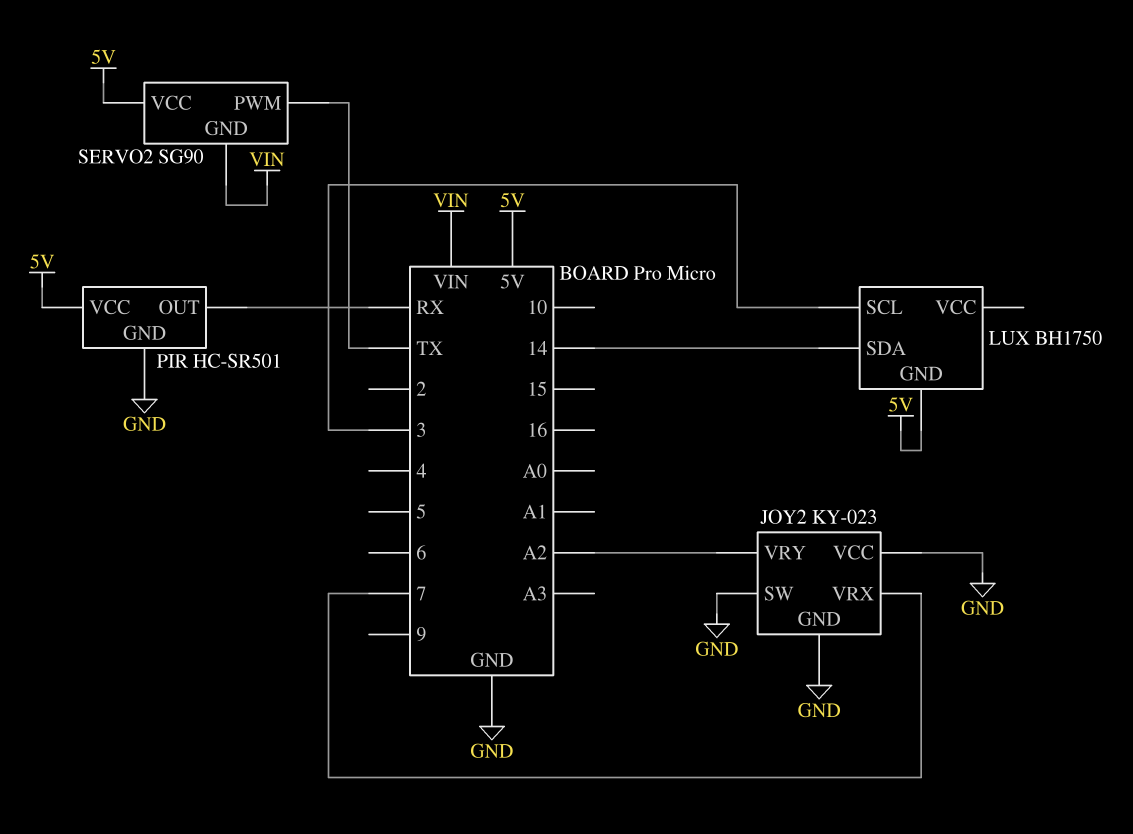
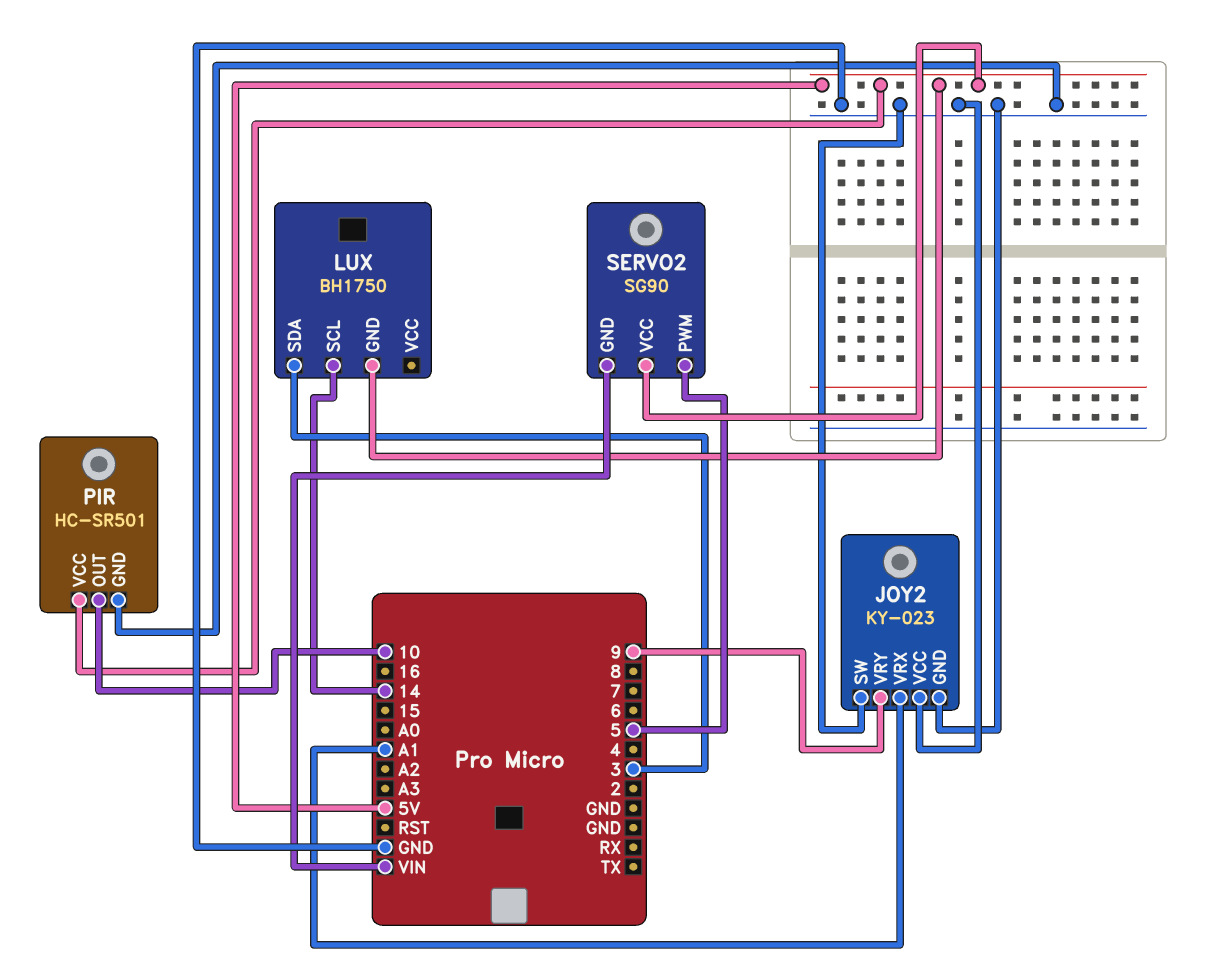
JOY2 pin VRX: 7 -> A1
JOY2 pin VRY: A2 -> 9
LUX pin SCL: 3 -> 14
LUX pin SDA: 14 -> 3
PIR pin OUT: RX -> 10
SERVO2 pin PWM: TX -> 5

